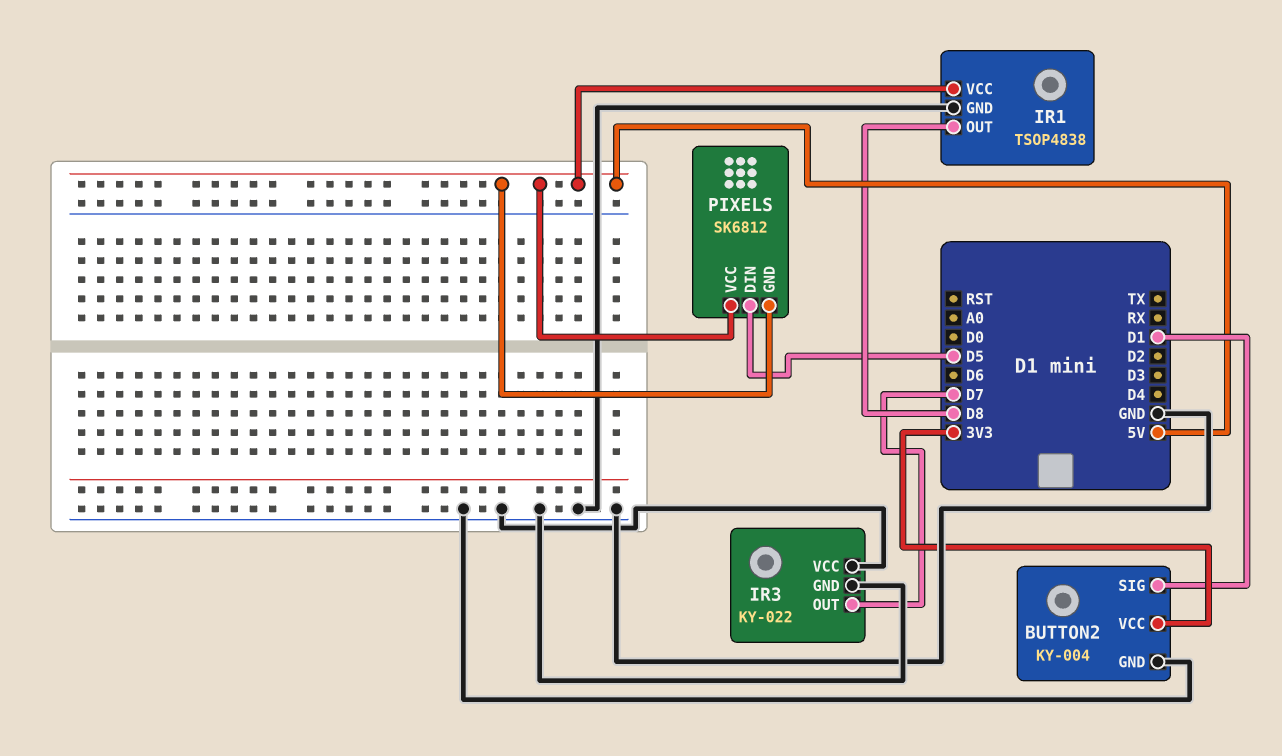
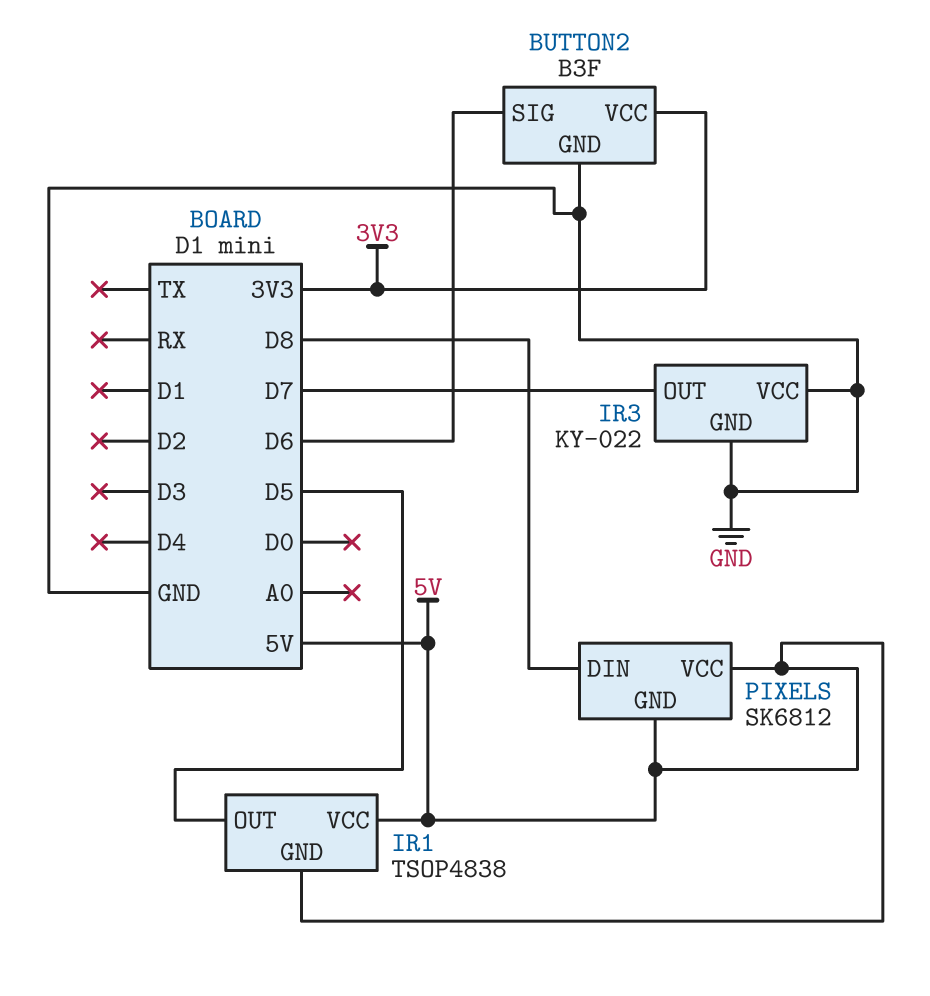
BUTTON2: KY-004 -> B3F
BUTTON2 pin SIG: D1 -> D6
IR1 pin GND: GND -> 5V
IR1 pin OUT: D8 -> D5
PIXELS pin DIN: D5 -> D8

